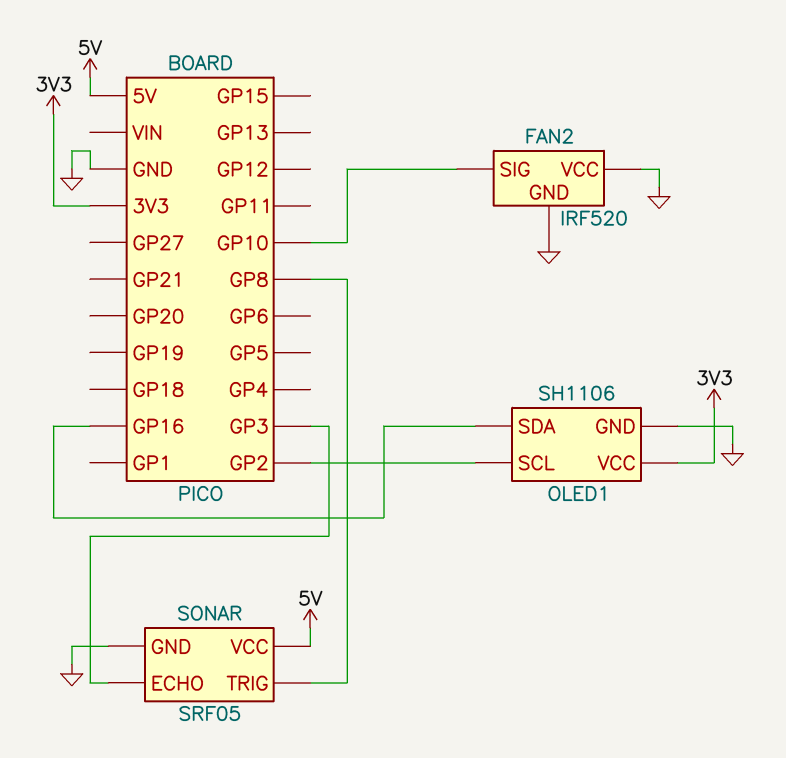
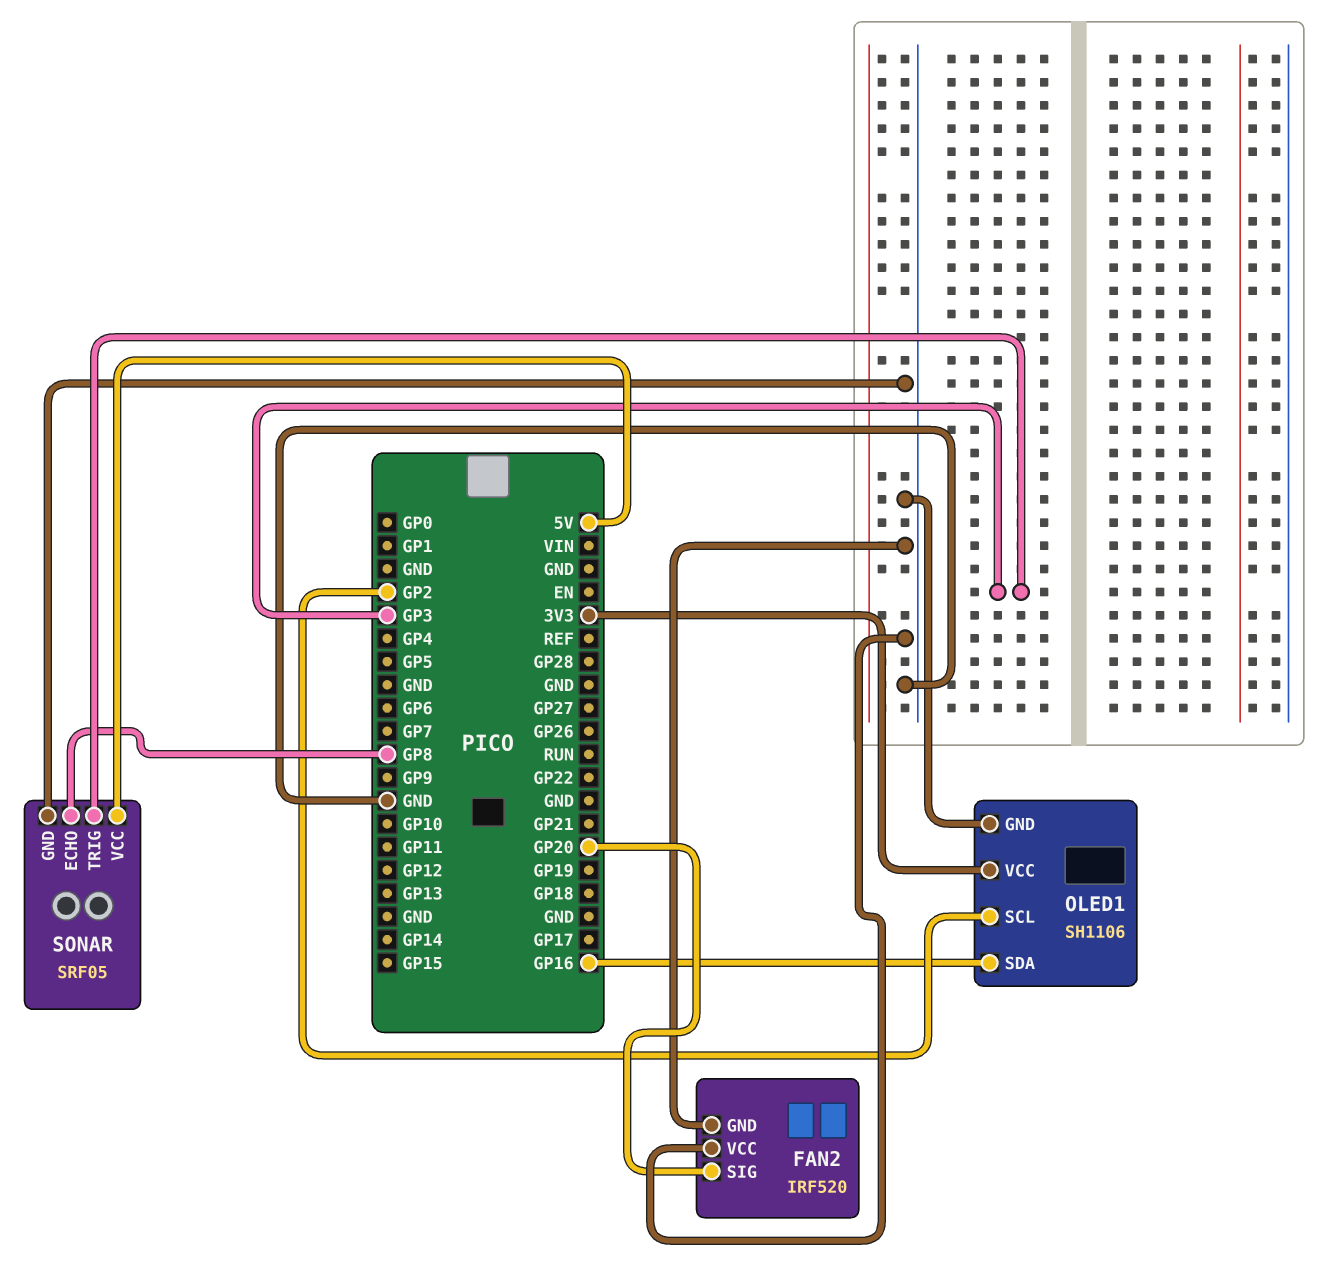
FAN2 pin SIG: GP10 -> GP20
SONAR pin ECHO: GP3 -> GP8
SONAR pin TRIG: GP8 -> GP3

